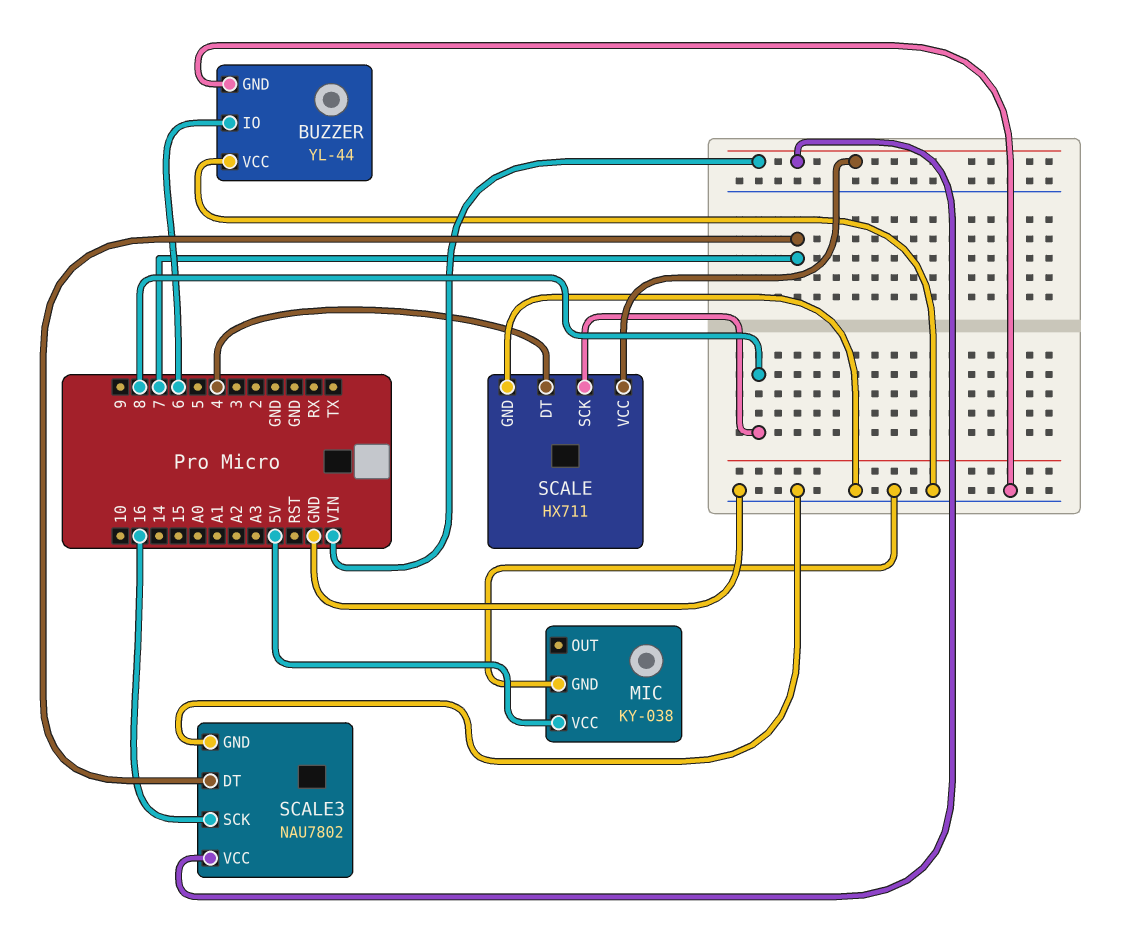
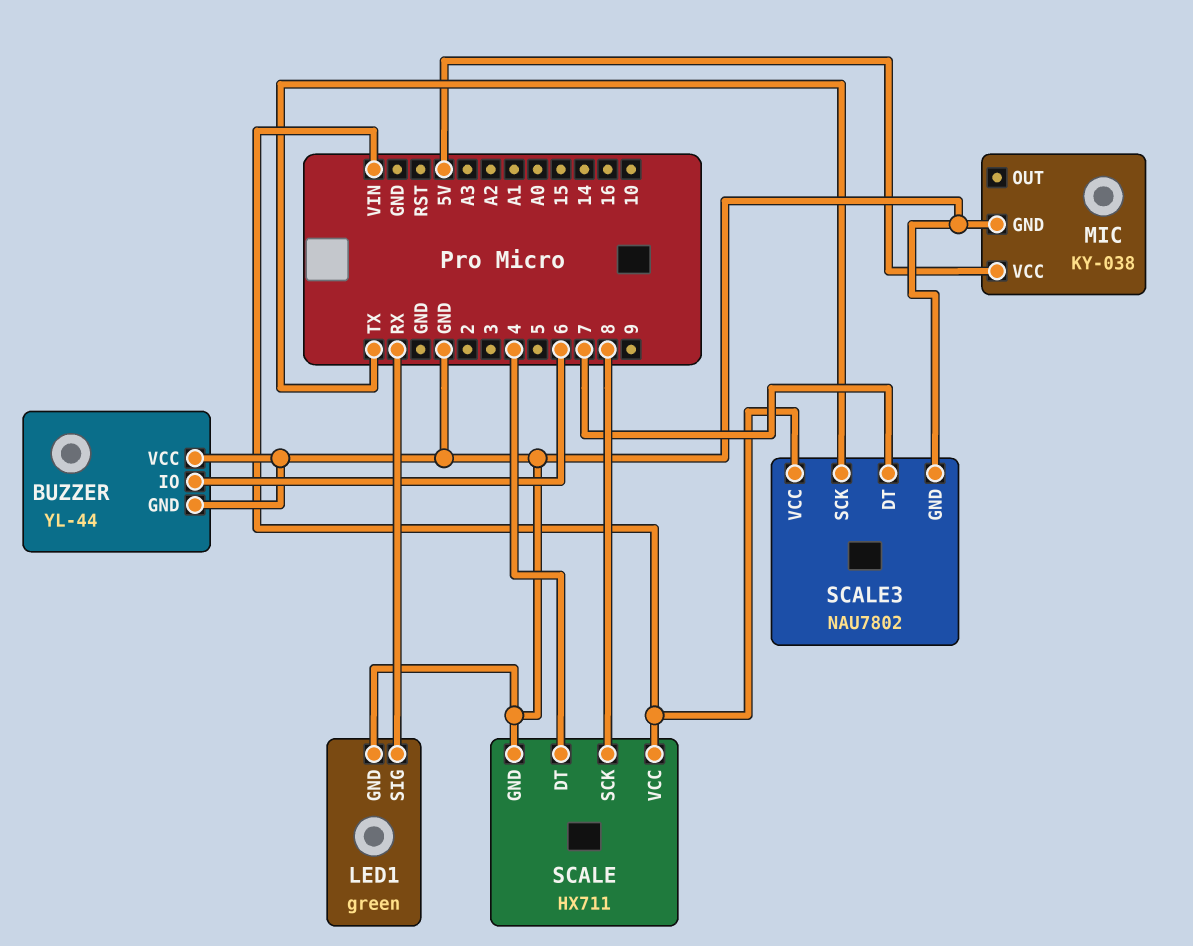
LED1: none -> green
LED1 pin GND: none -> GND
LED1 pin SIG: none -> RX
SCALE3 pin SCK: 16 -> TX

